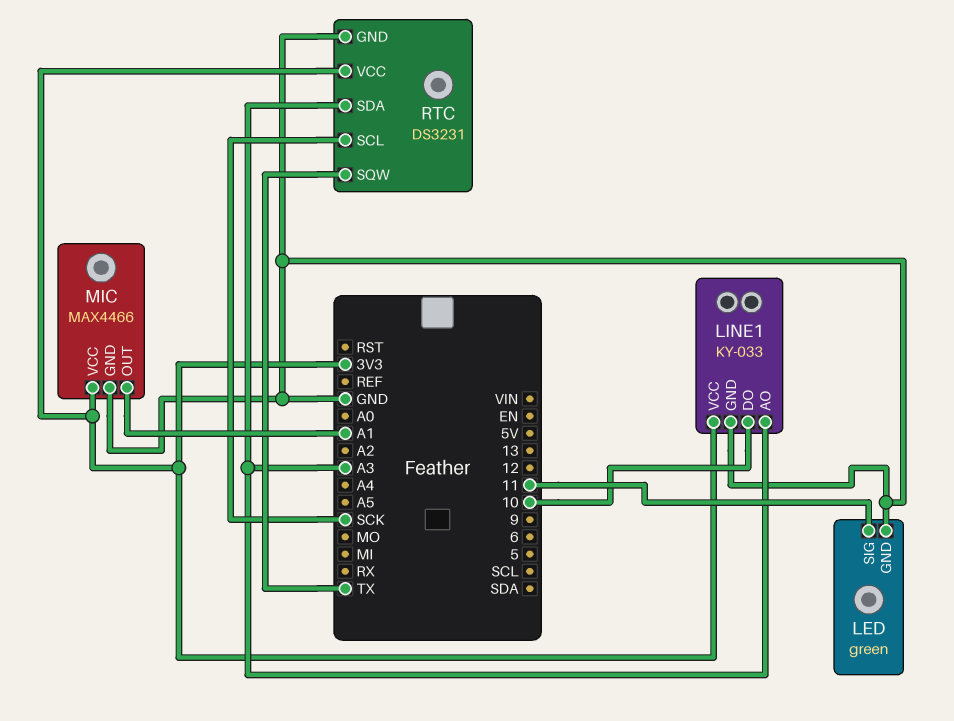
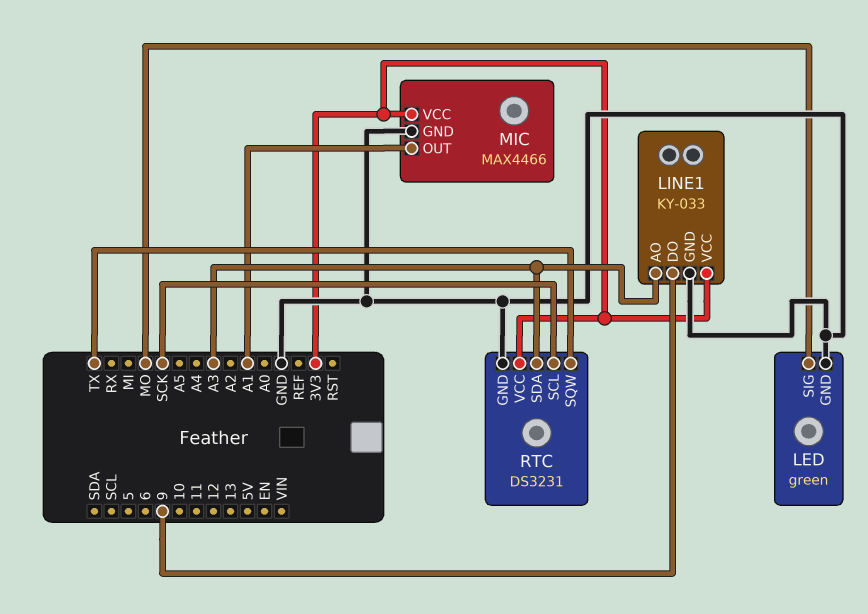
LED pin SIG: 11 -> MO
LINE1 pin DO: 10 -> 9

